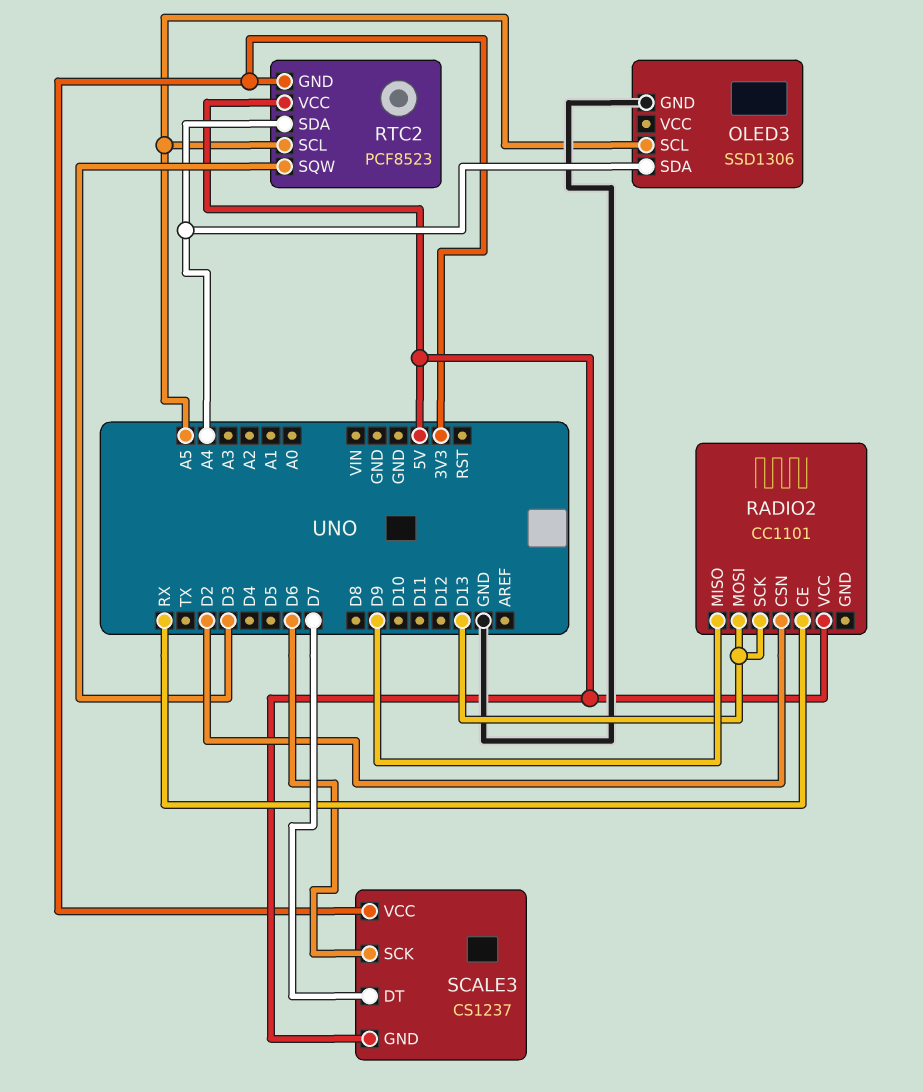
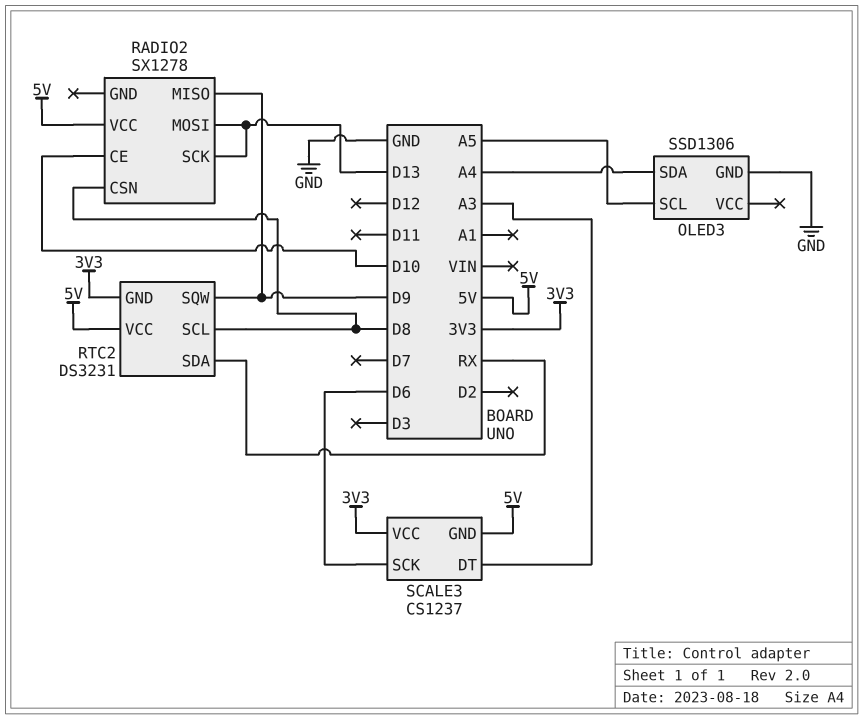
RADIO2: CC1101 -> SX1278
RADIO2 pin CE: RX -> D10
RADIO2 pin CSN: D2 -> D8
RTC2: PCF8523 -> DS3231
RTC2 pin SCL: A5 -> D8
RTC2 pin SDA: A4 -> RX
RTC2 pin SQW: D3 -> D9
SCALE3 pin DT: D7 -> A3

